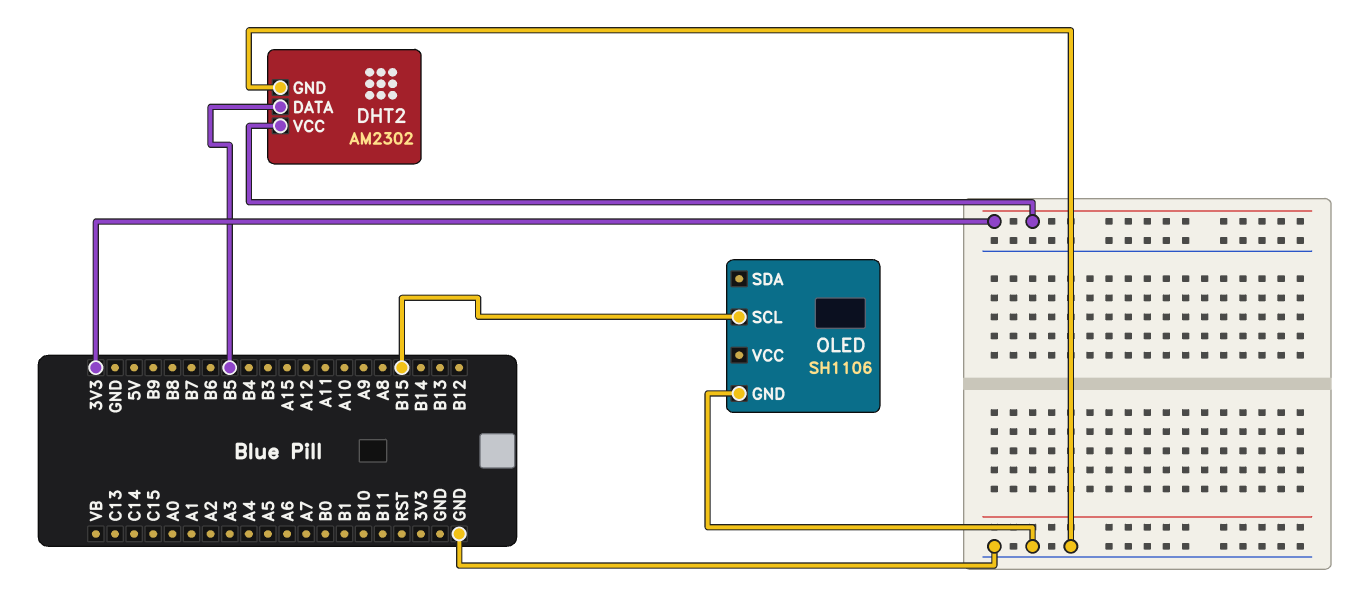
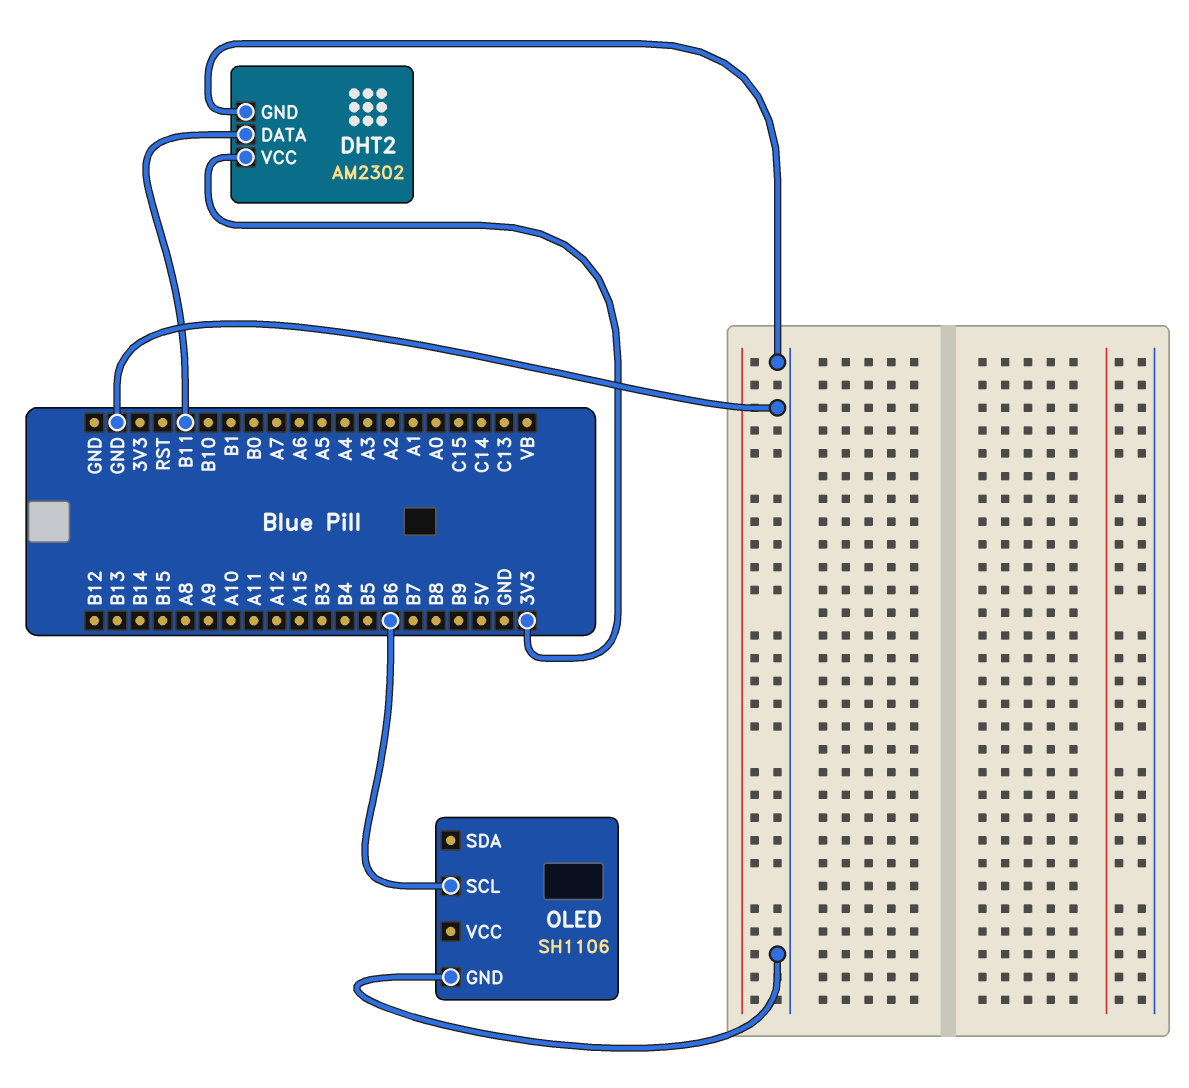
DHT2 pin DATA: B5 -> B11
OLED pin SCL: B15 -> B6

